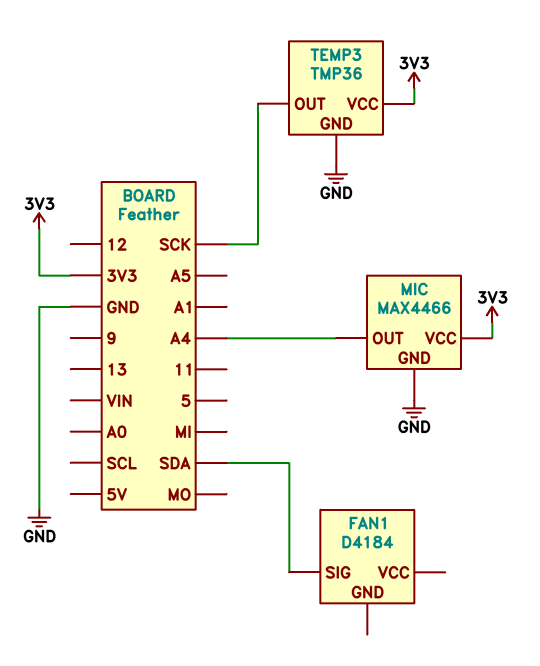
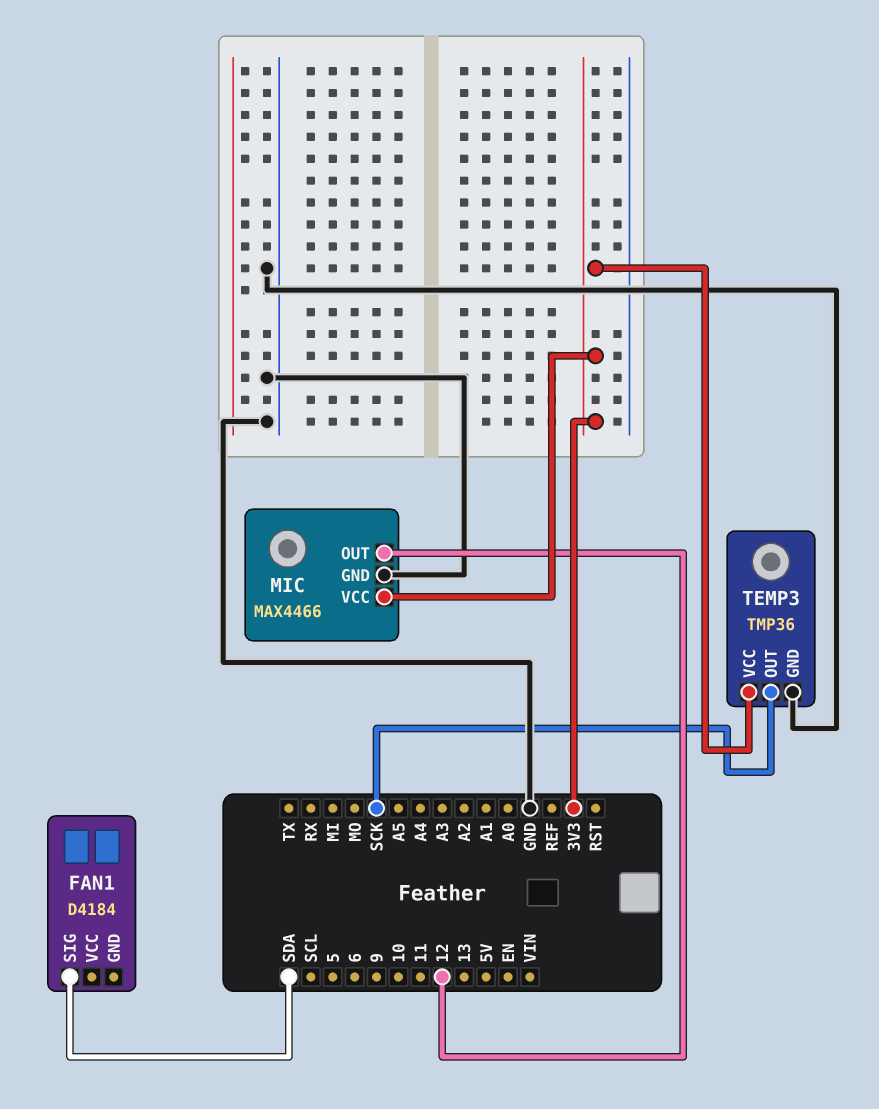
MIC pin OUT: A4 -> 12

